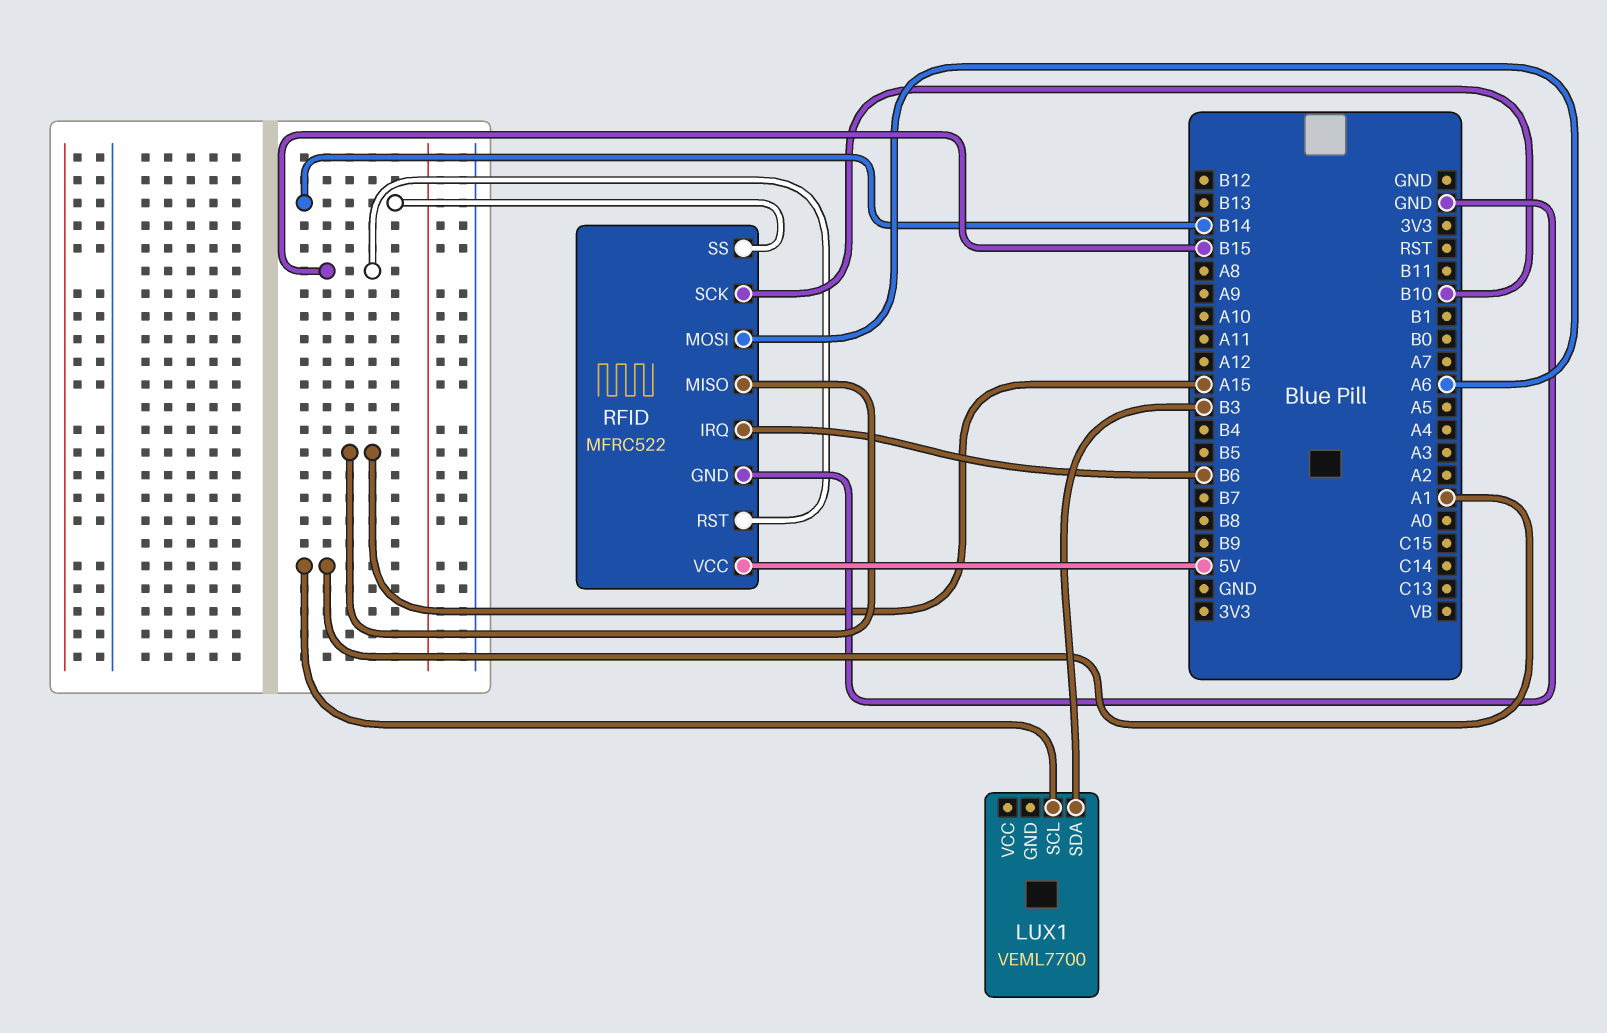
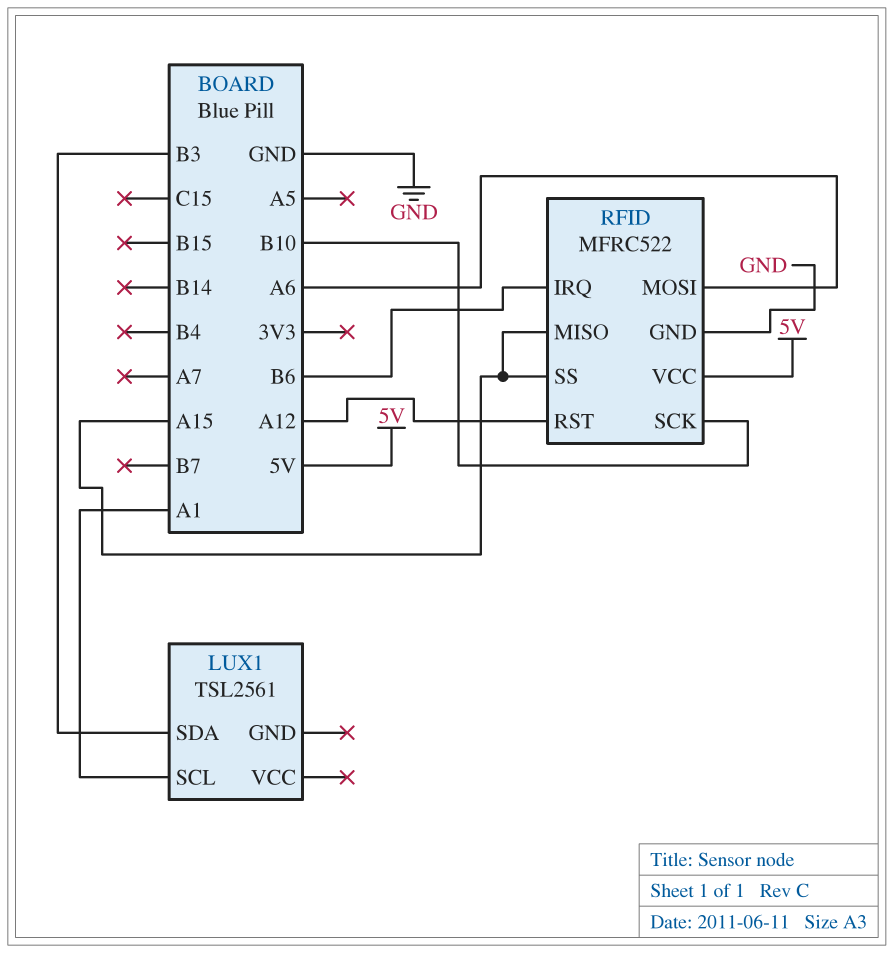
LUX1: VEML7700 -> TSL2561
RFID pin RST: B15 -> A12
RFID pin SS: B14 -> A15

